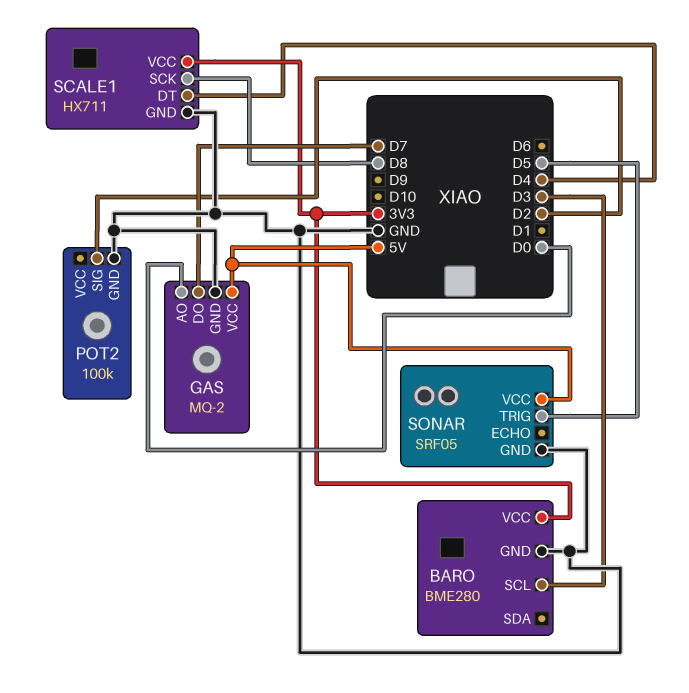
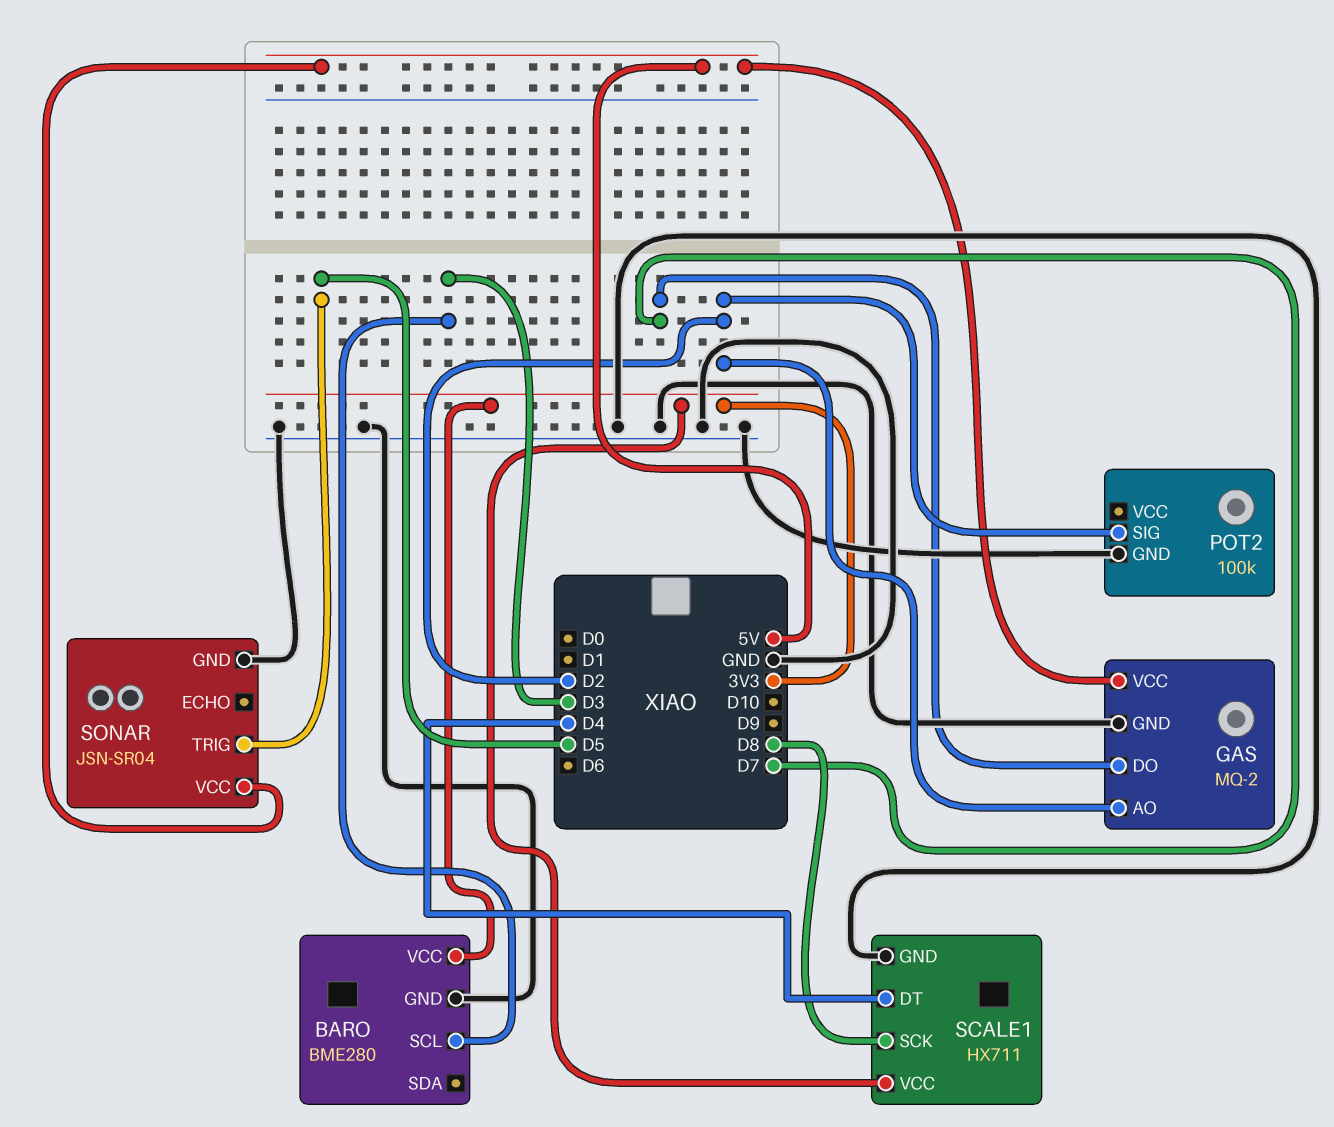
GAS pin AO: D0 -> D2
SONAR: SRF05 -> JSN-SR04

